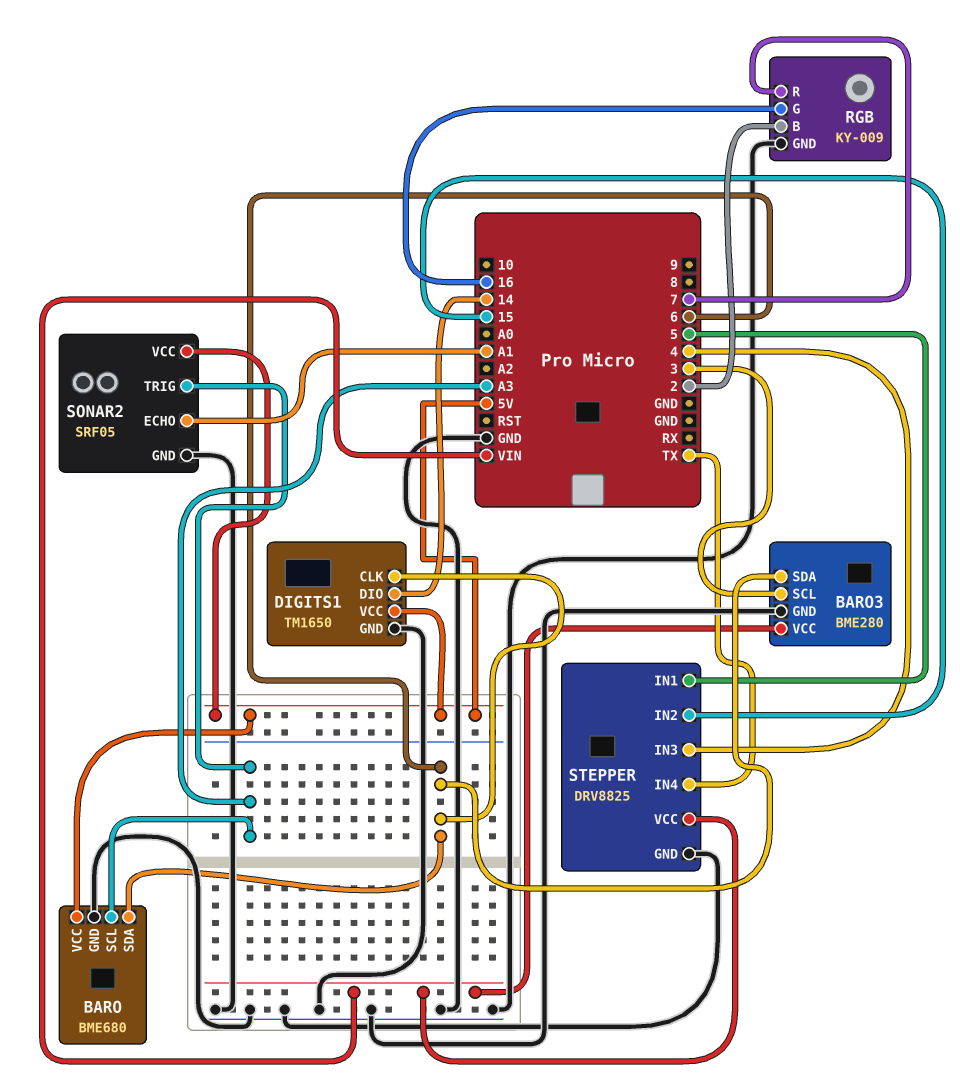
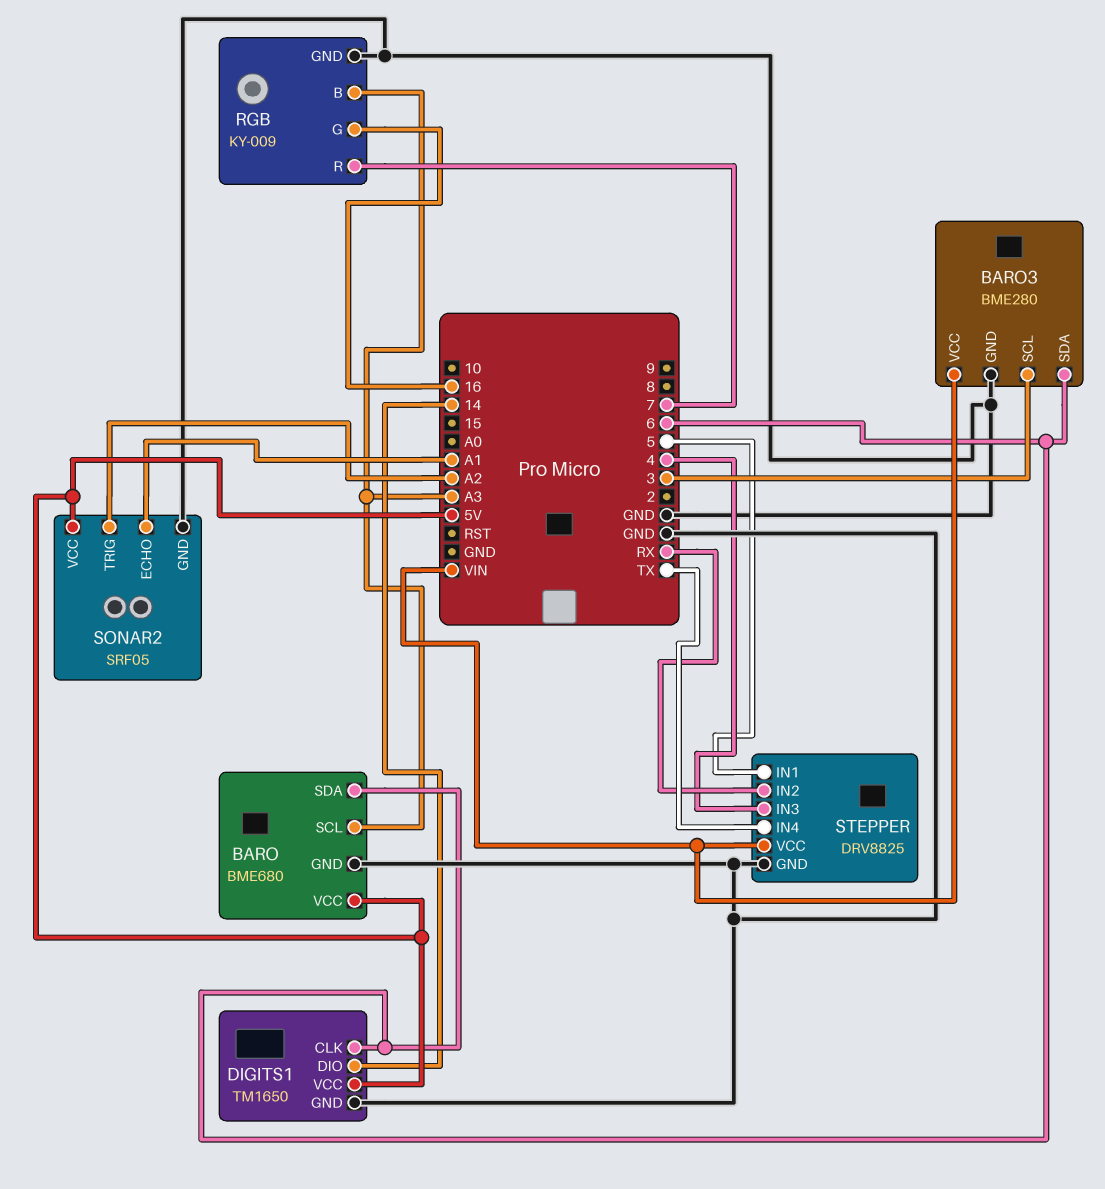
RGB pin B: 2 -> A3
SONAR2 pin TRIG: A3 -> A2
STEPPER pin IN2: 15 -> RX

